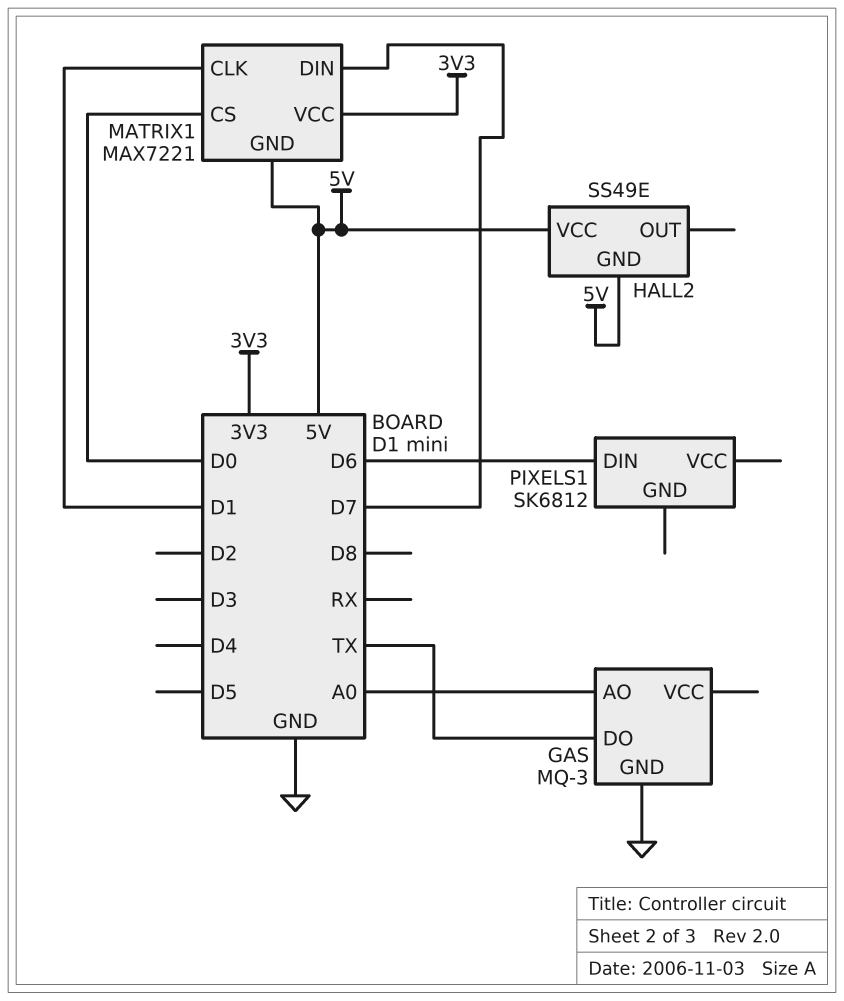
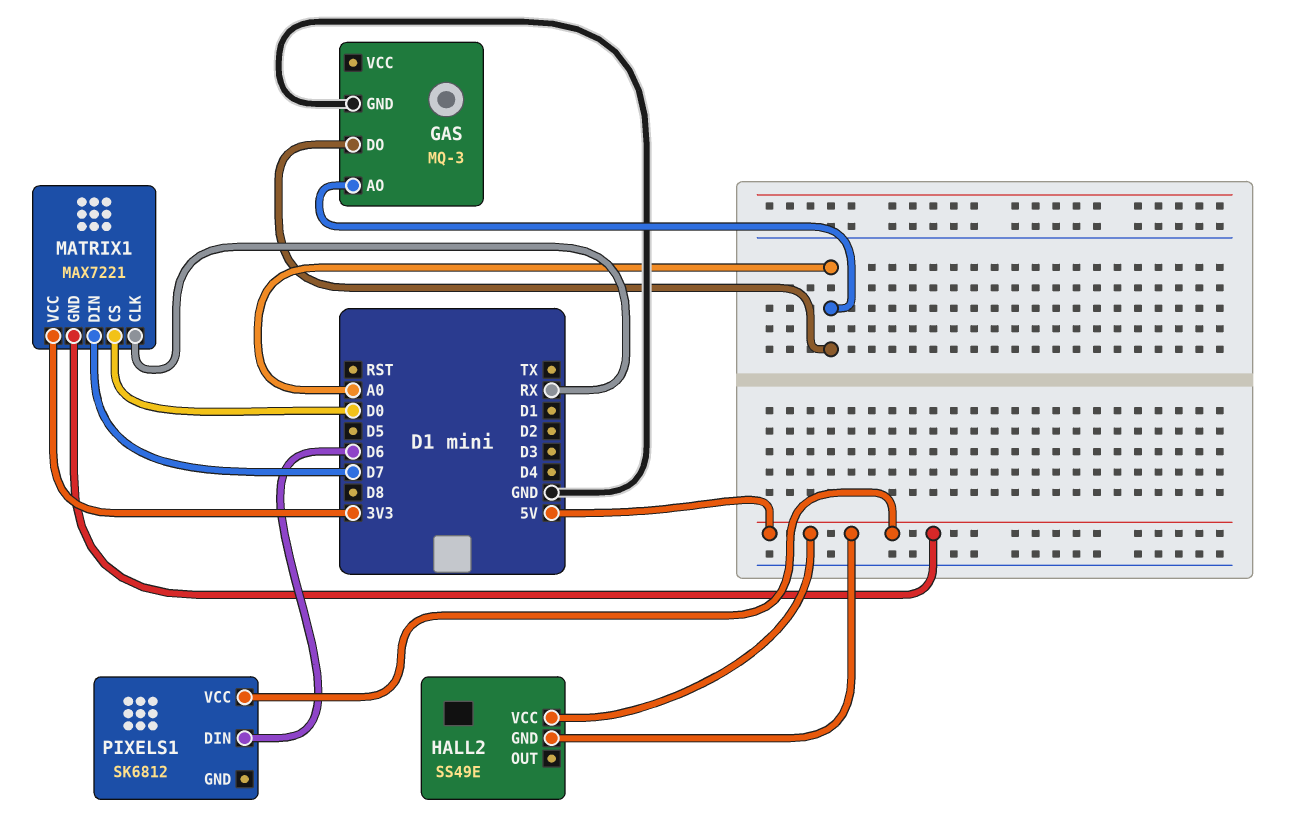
GAS pin DO: TX -> A0
MATRIX1 pin CLK: D1 -> RX
PIXELS1 pin VCC: none -> 5V

